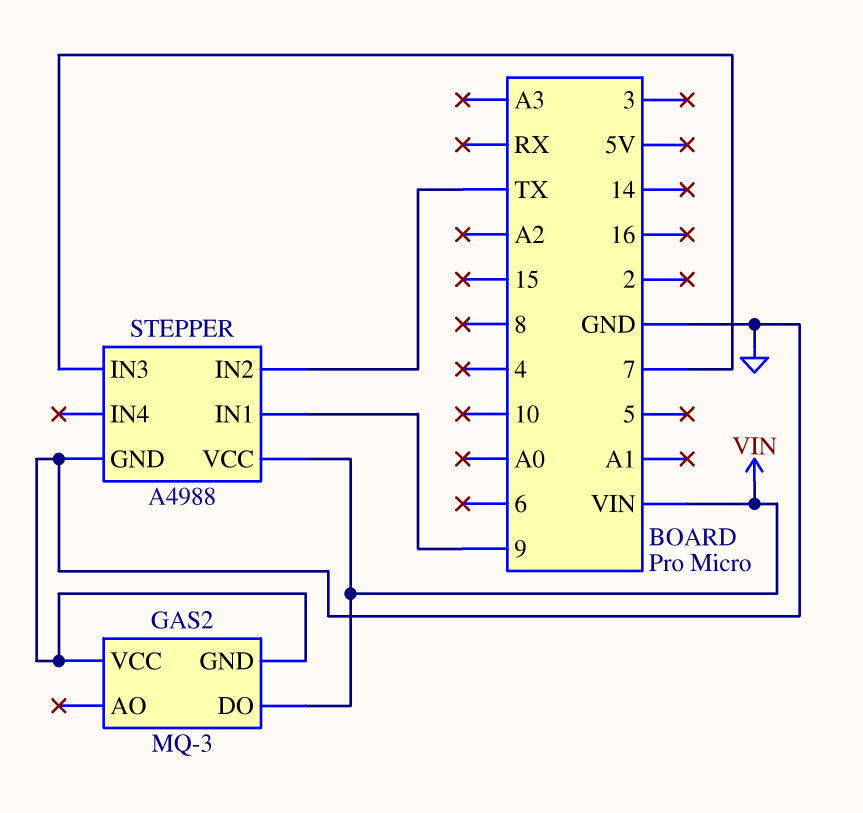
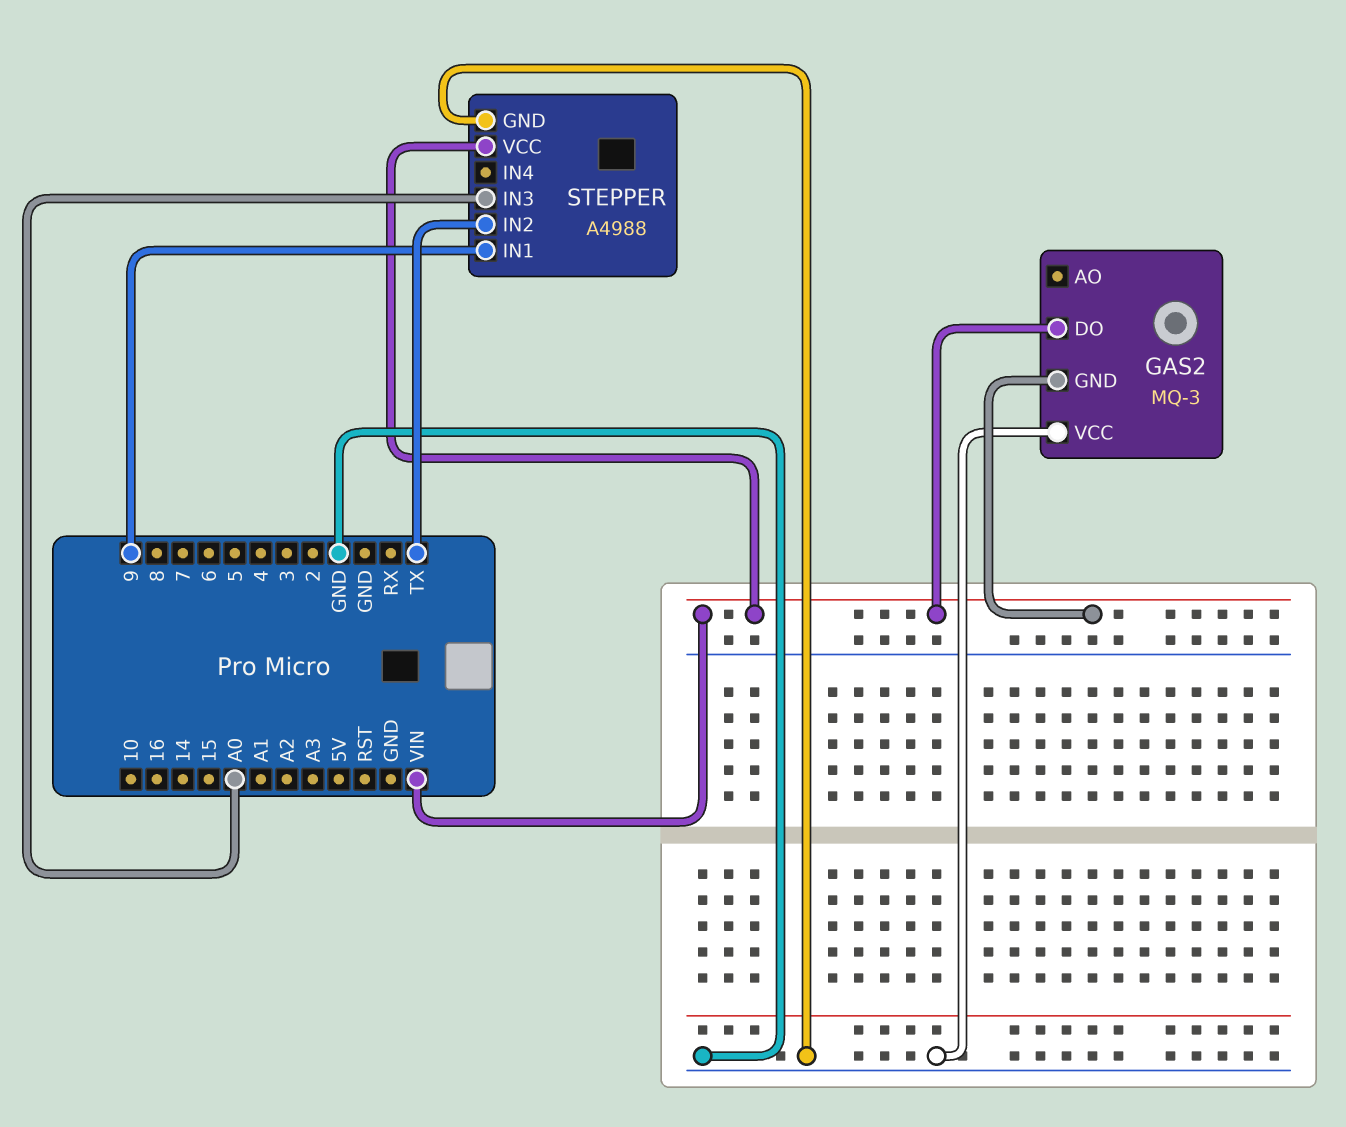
GAS2 pin GND: GND -> VIN
STEPPER pin IN3: 7 -> A0

